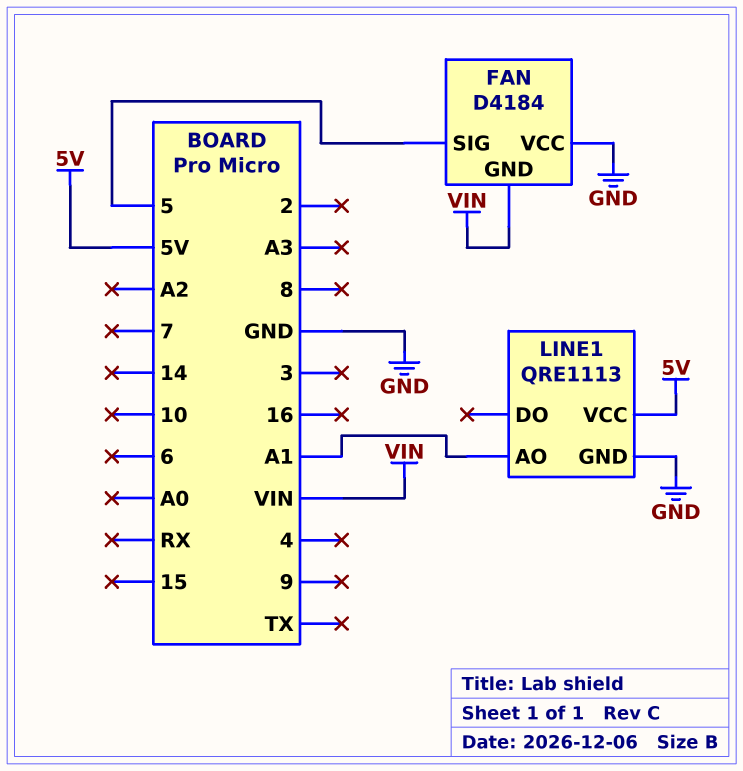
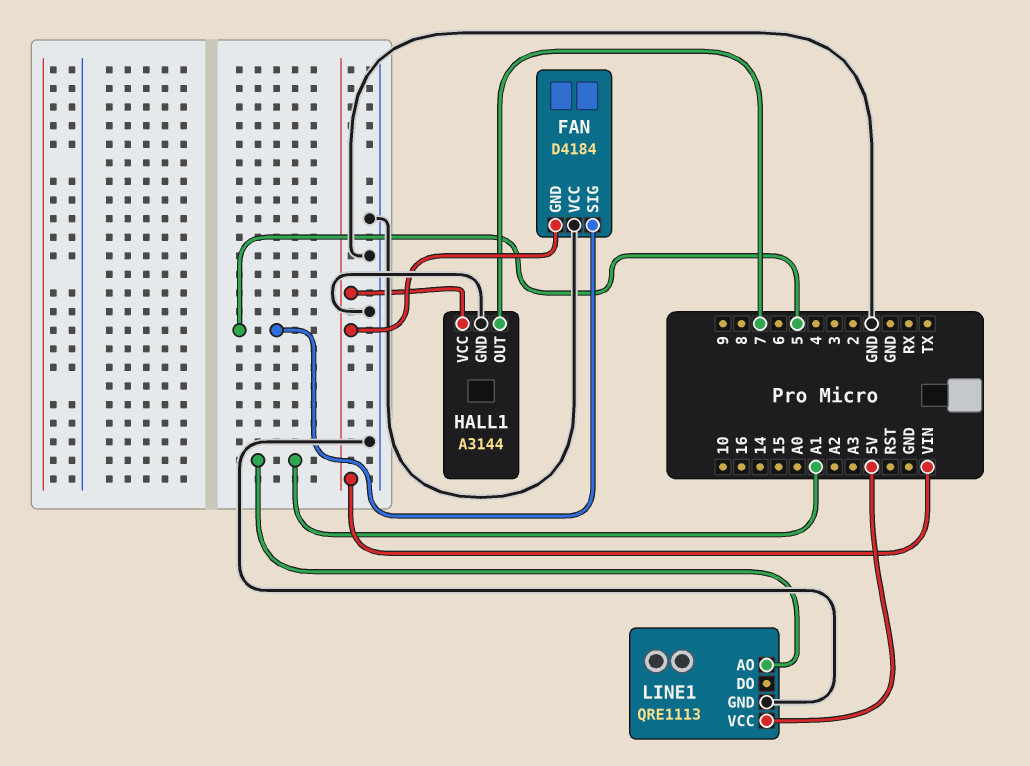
HALL1: none -> A3144
HALL1 pin GND: none -> GND
HALL1 pin OUT: none -> 7
HALL1 pin VCC: none -> VIN

